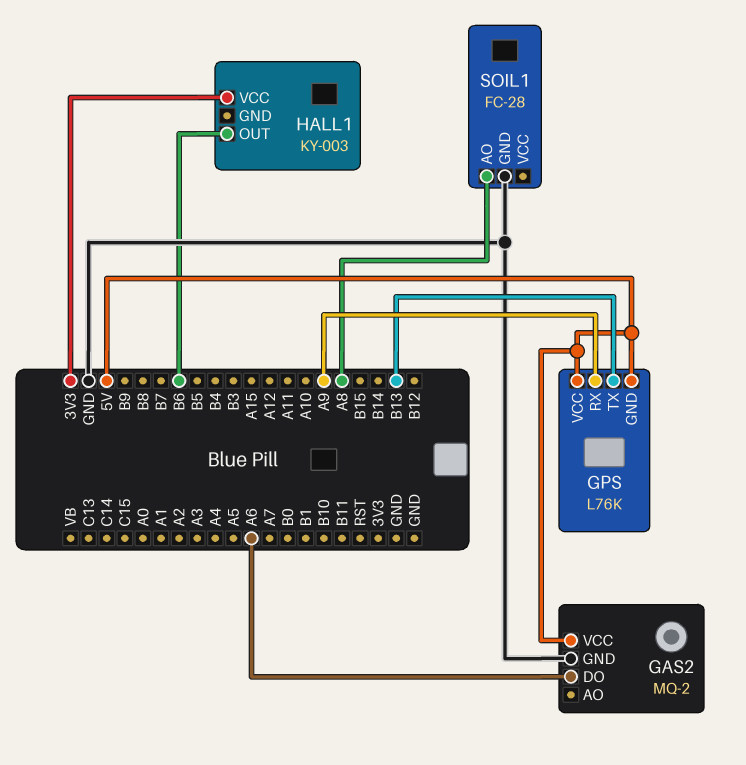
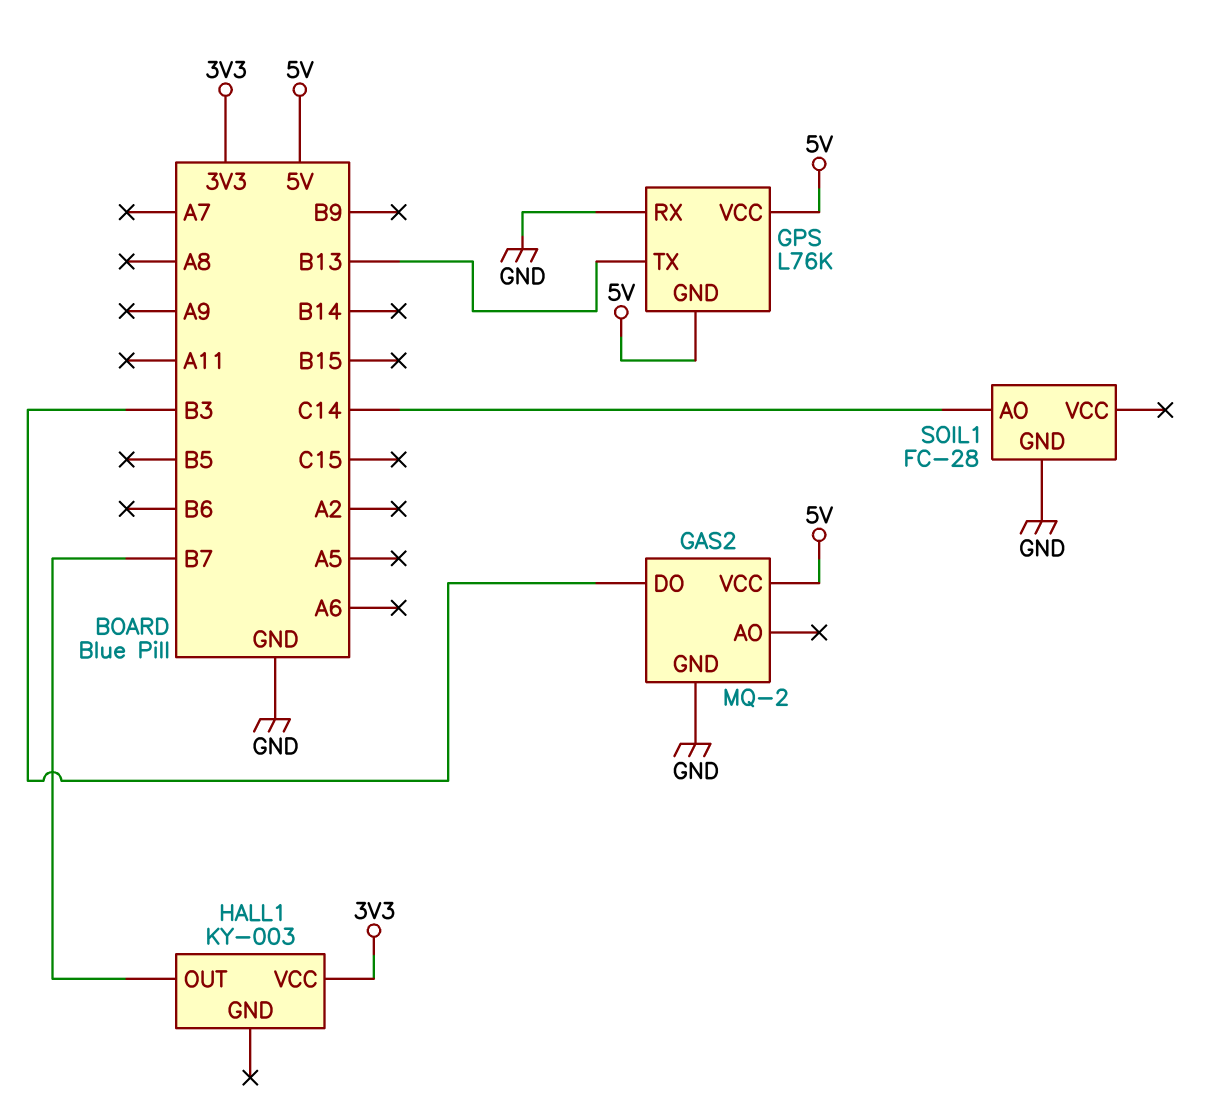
GAS2 pin DO: A6 -> B3
GPS pin RX: A9 -> GND
HALL1 pin OUT: B6 -> B7
SOIL1 pin AO: A8 -> C14

